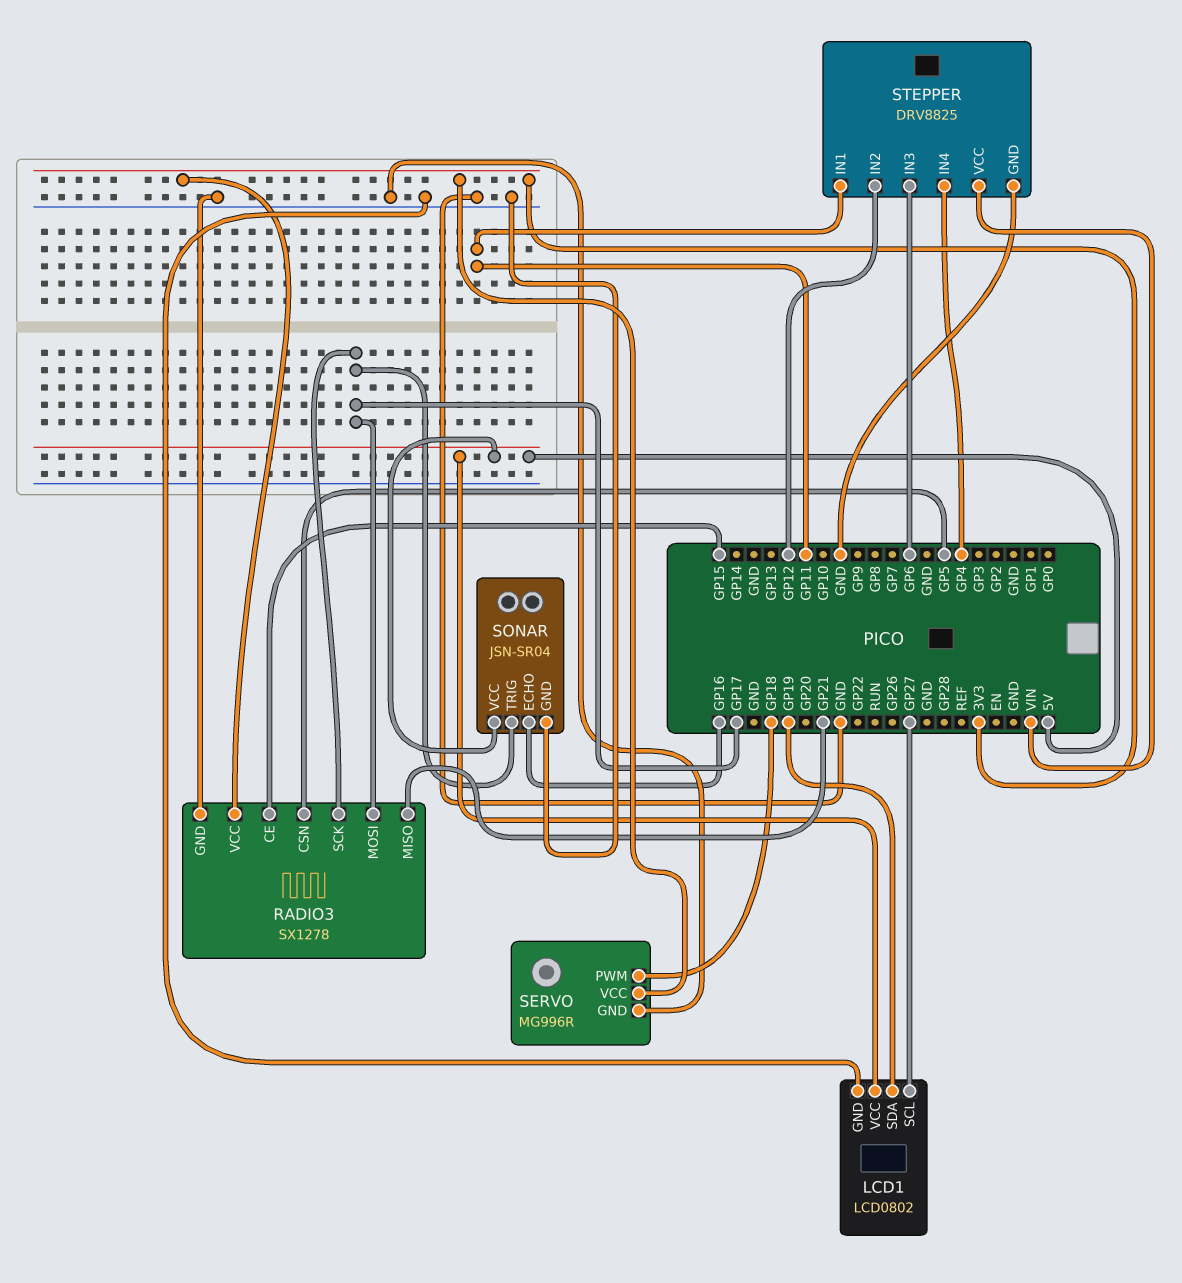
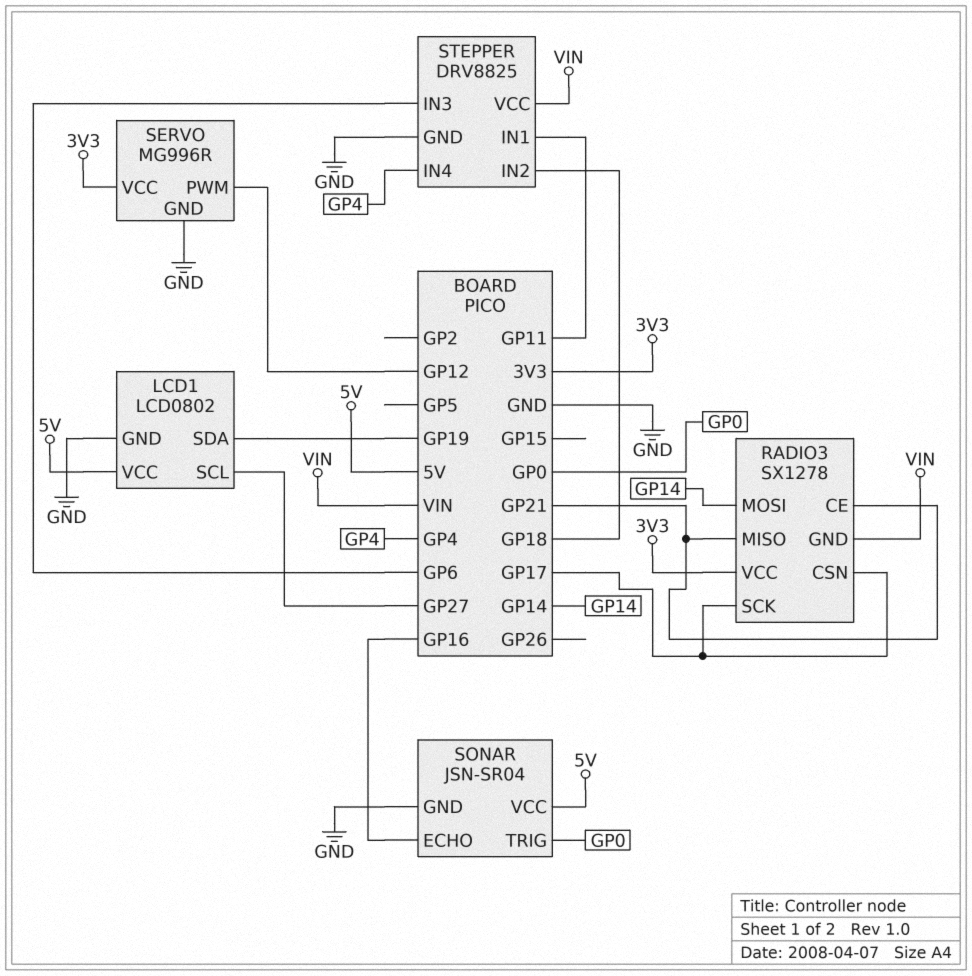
RADIO3 pin CE: GP15 -> GP21
RADIO3 pin CSN: GP5 -> GP17
RADIO3 pin GND: GND -> VIN
RADIO3 pin MOSI: GP17 -> GP14
SERVO pin PWM: GP18 -> GP12
SONAR pin TRIG: GP17 -> GP0
STEPPER pin IN2: GP12 -> GP18

